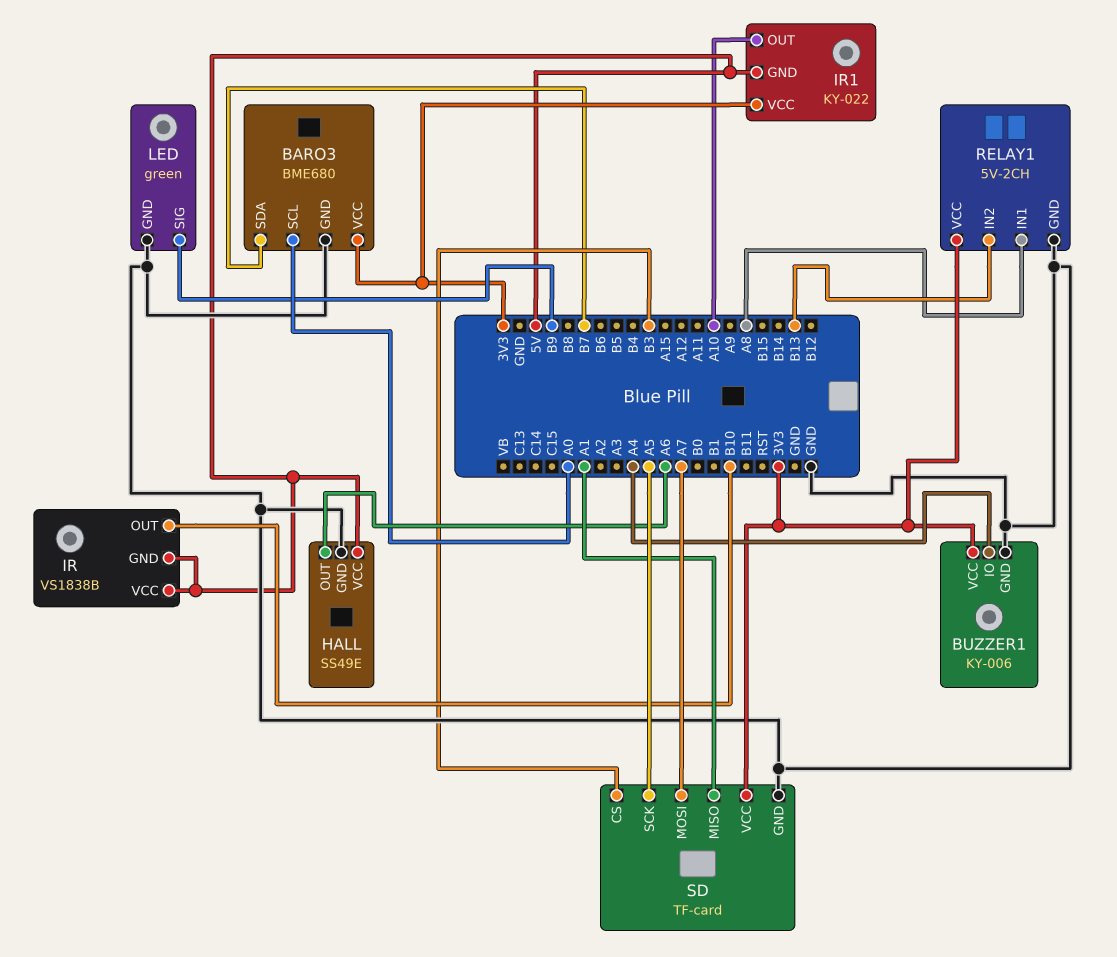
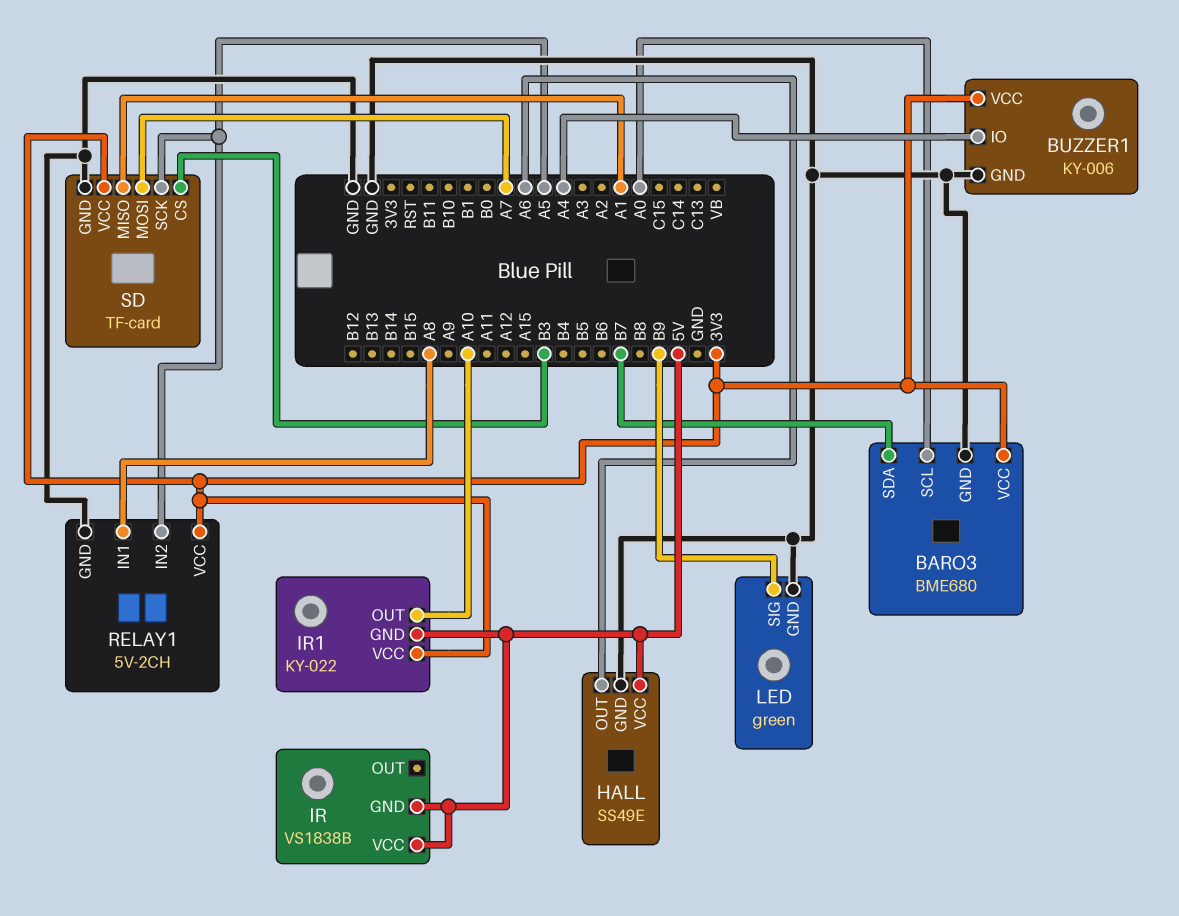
IR pin OUT: B10 -> none
RELAY1 pin IN2: B13 -> A5

